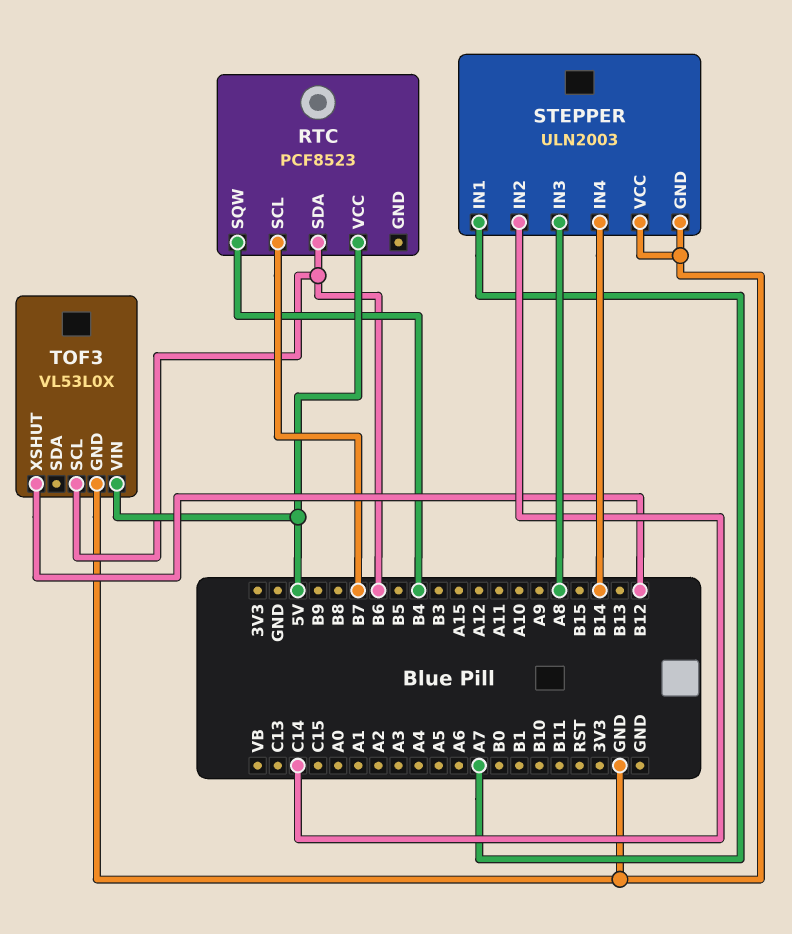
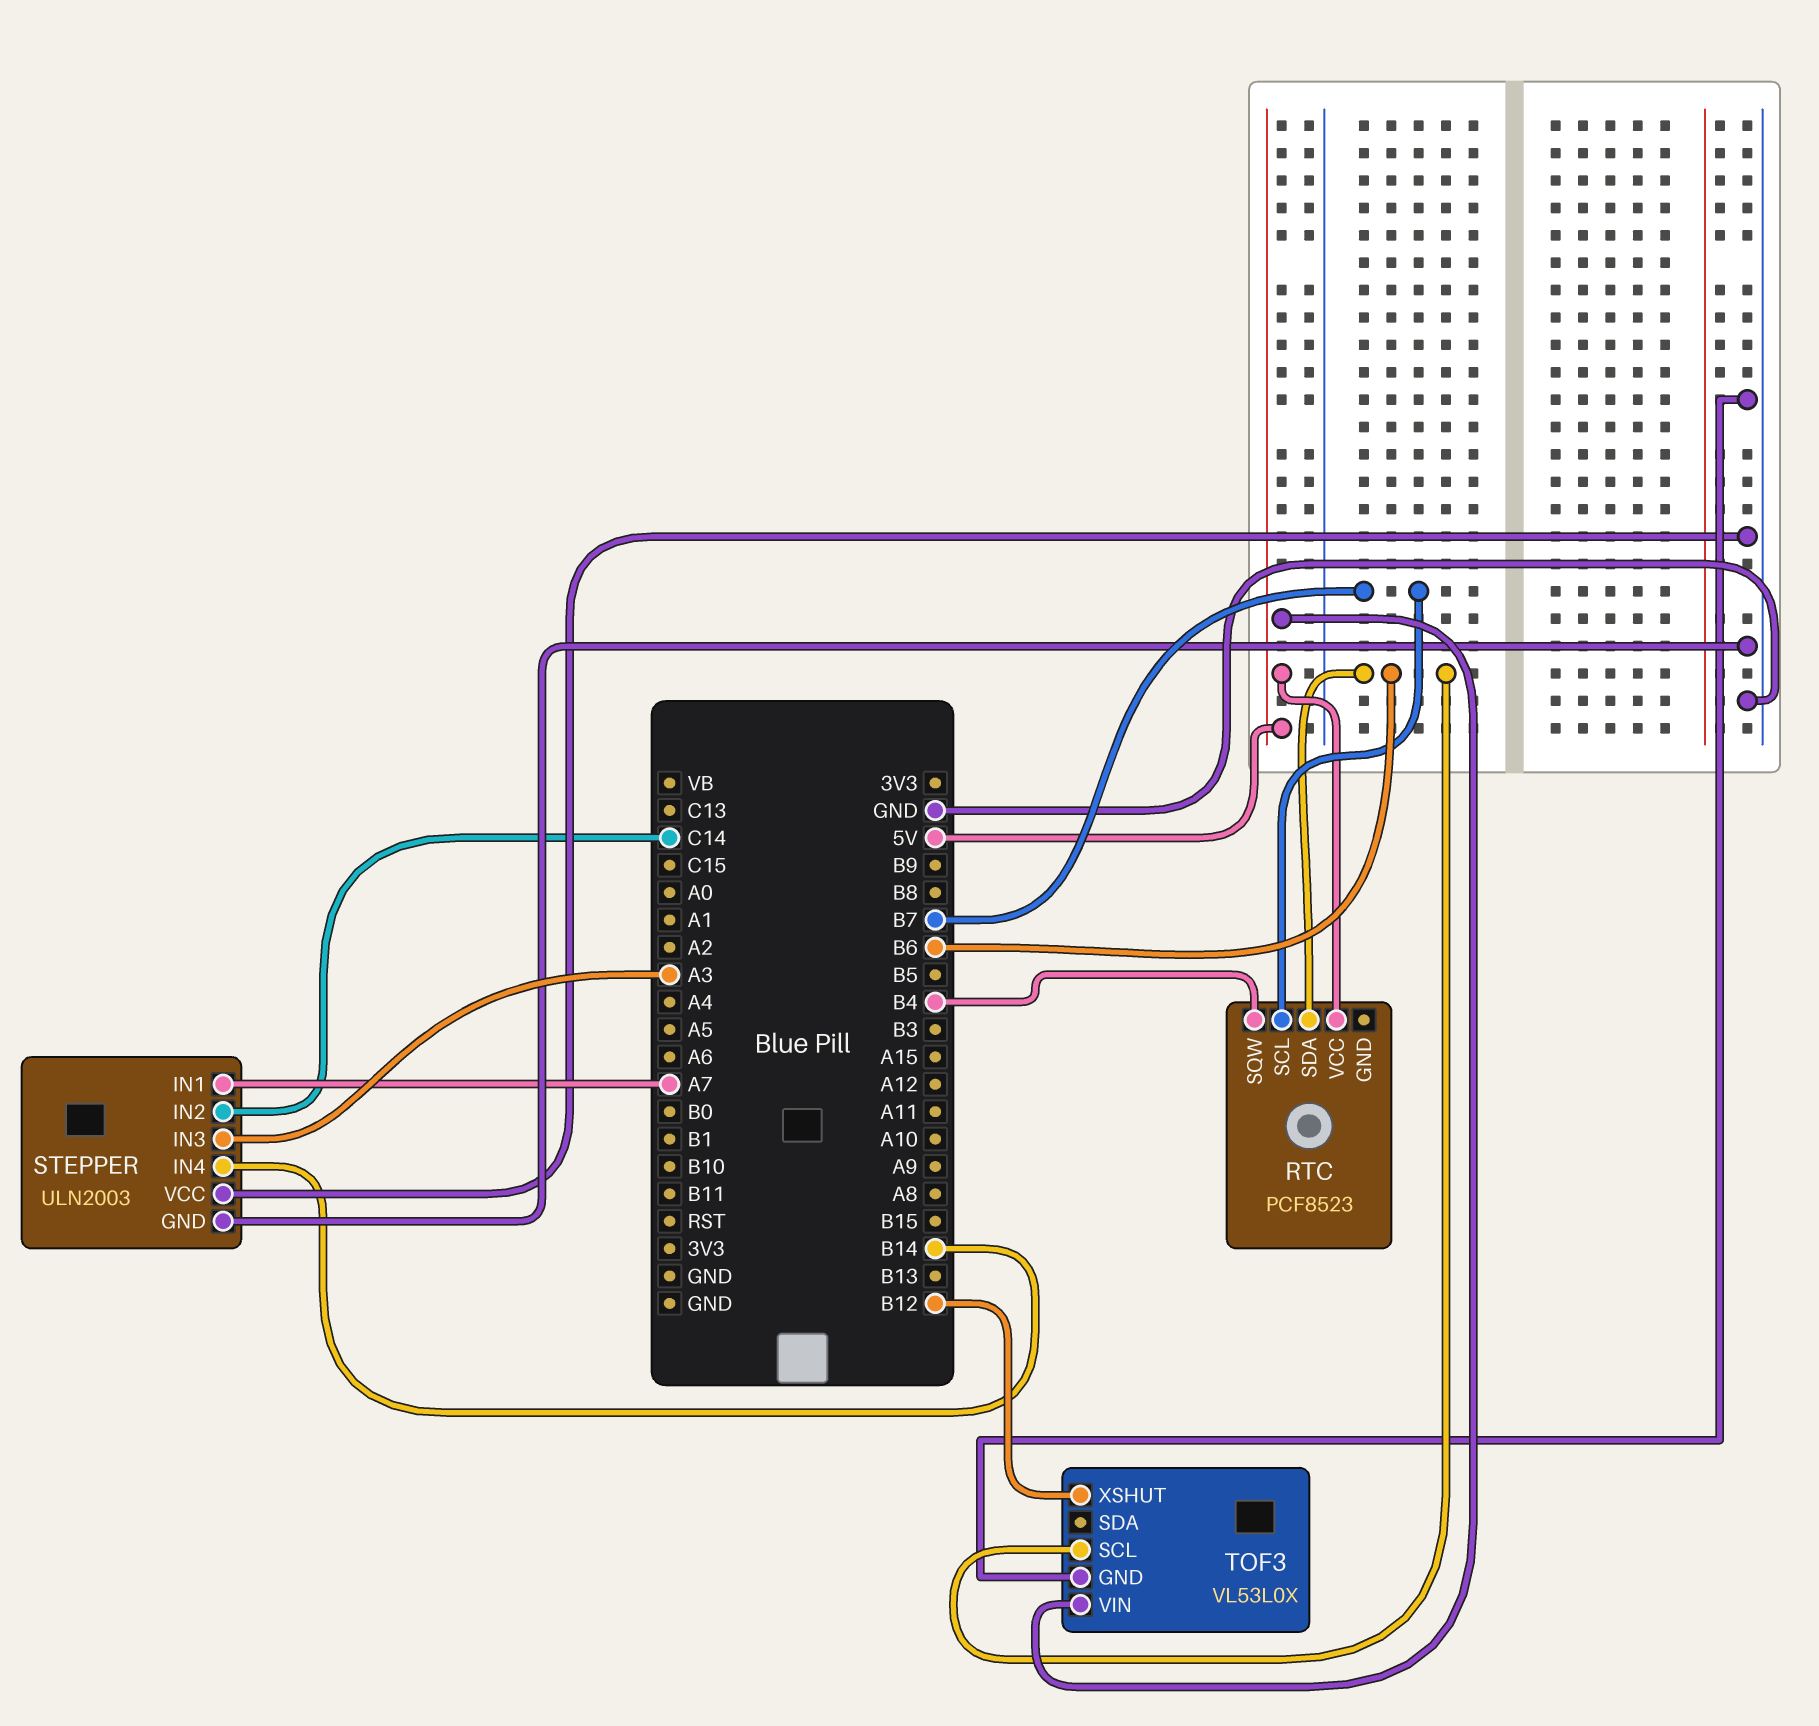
STEPPER pin IN3: A8 -> A3

